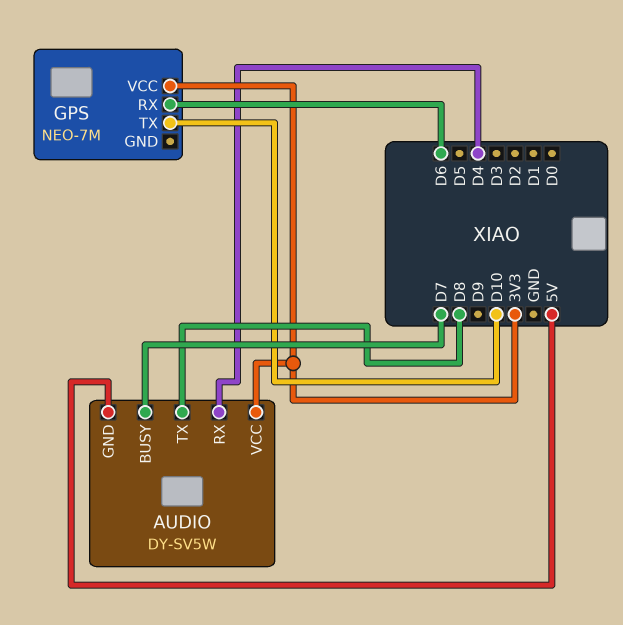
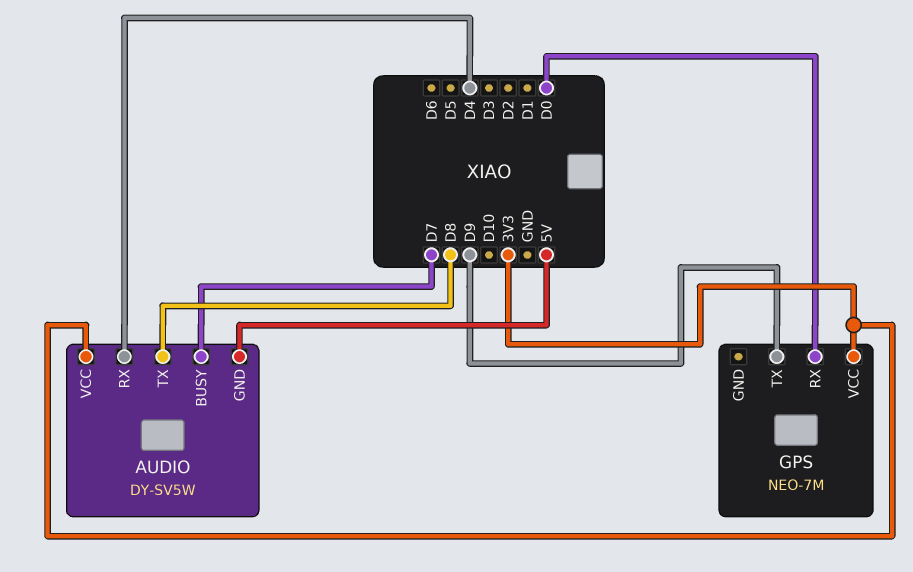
GPS pin RX: D6 -> D0
GPS pin TX: D10 -> D9

